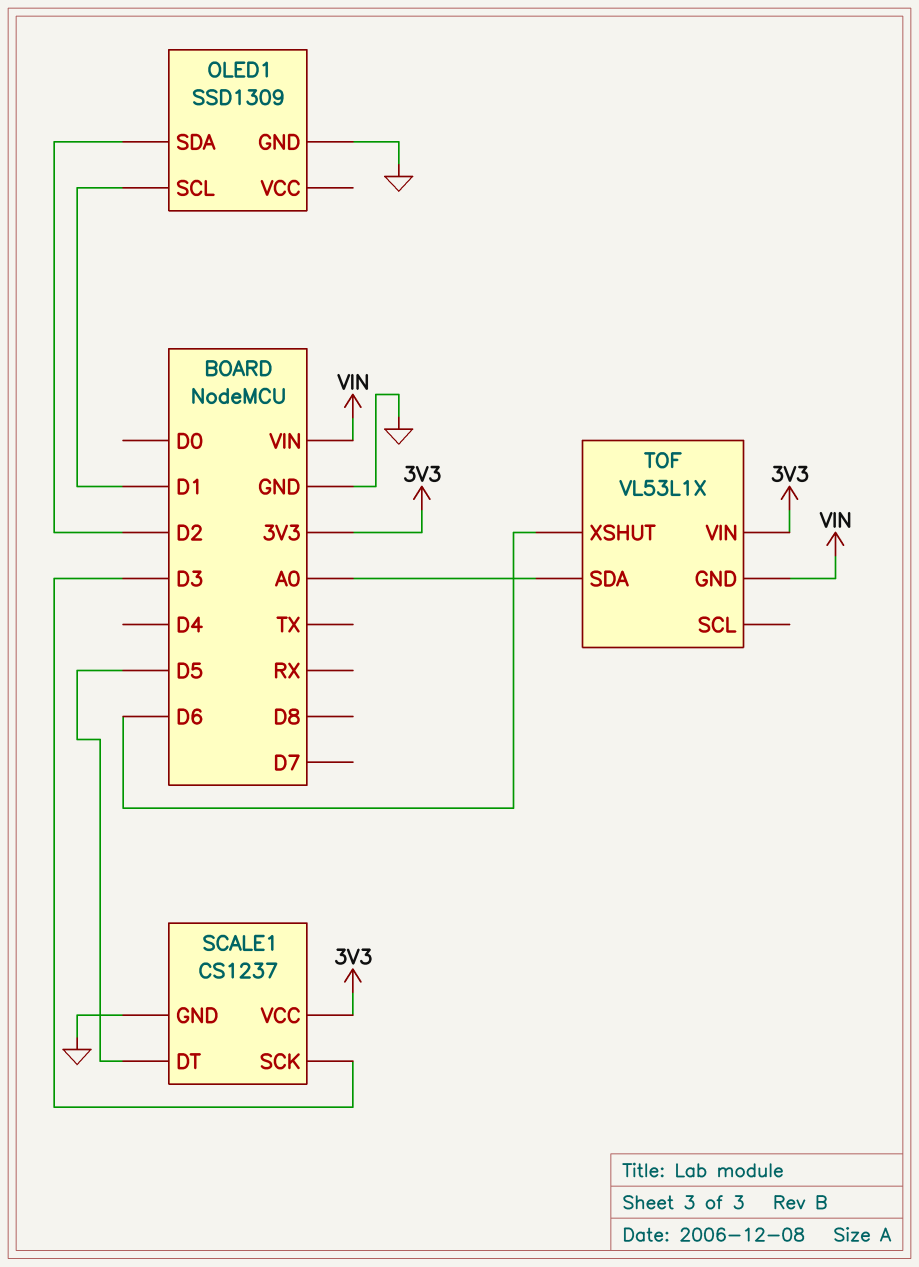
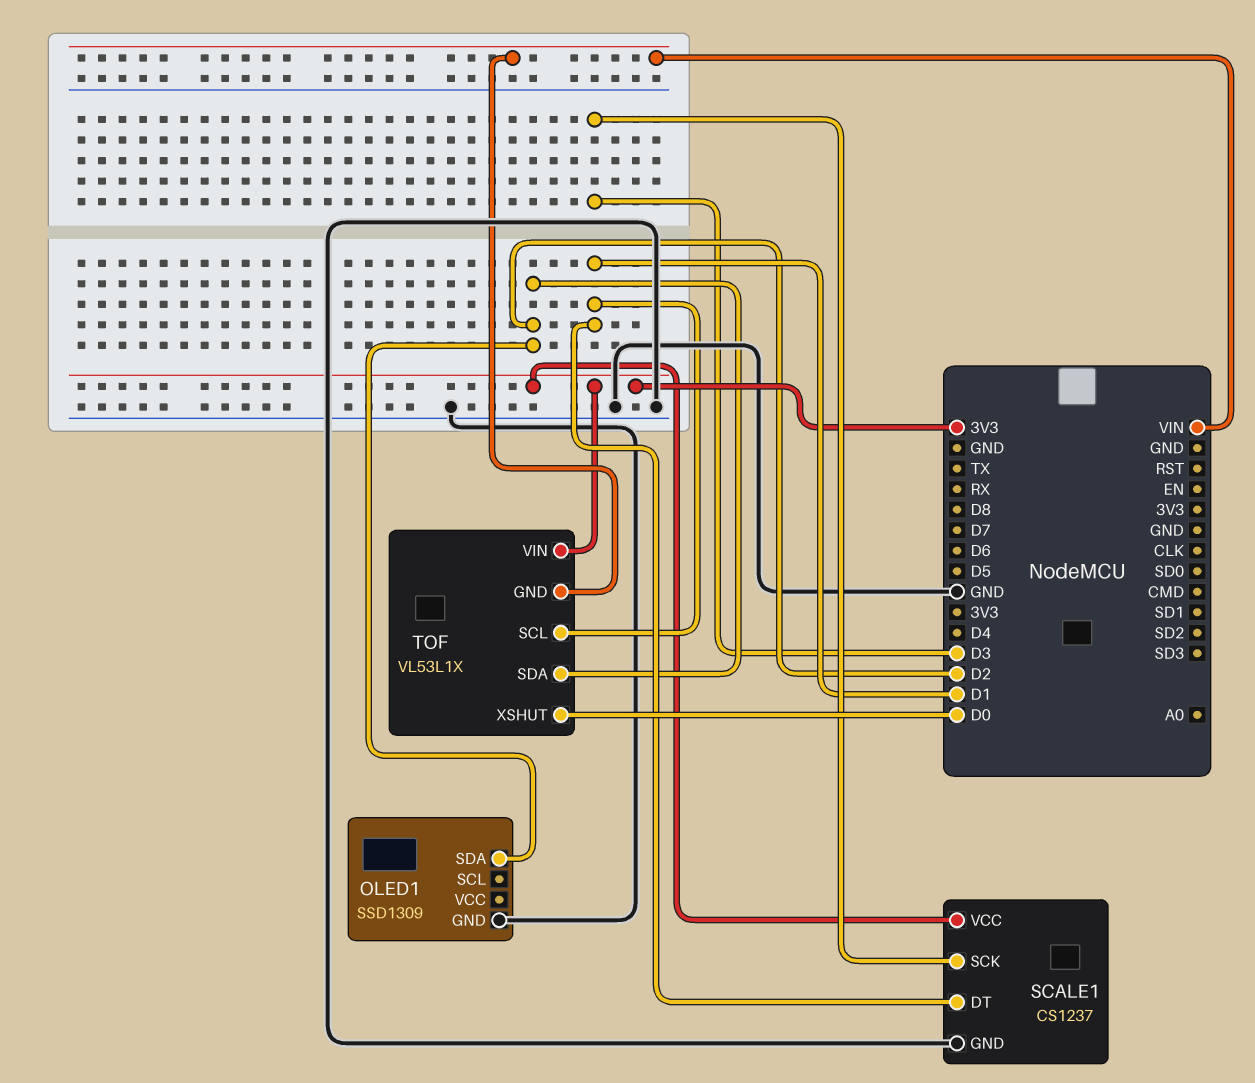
OLED1 pin SCL: D1 -> none
SCALE1 pin DT: D5 -> D1
TOF pin SCL: none -> D1
TOF pin SDA: A0 -> D2
TOF pin XSHUT: D6 -> D0

